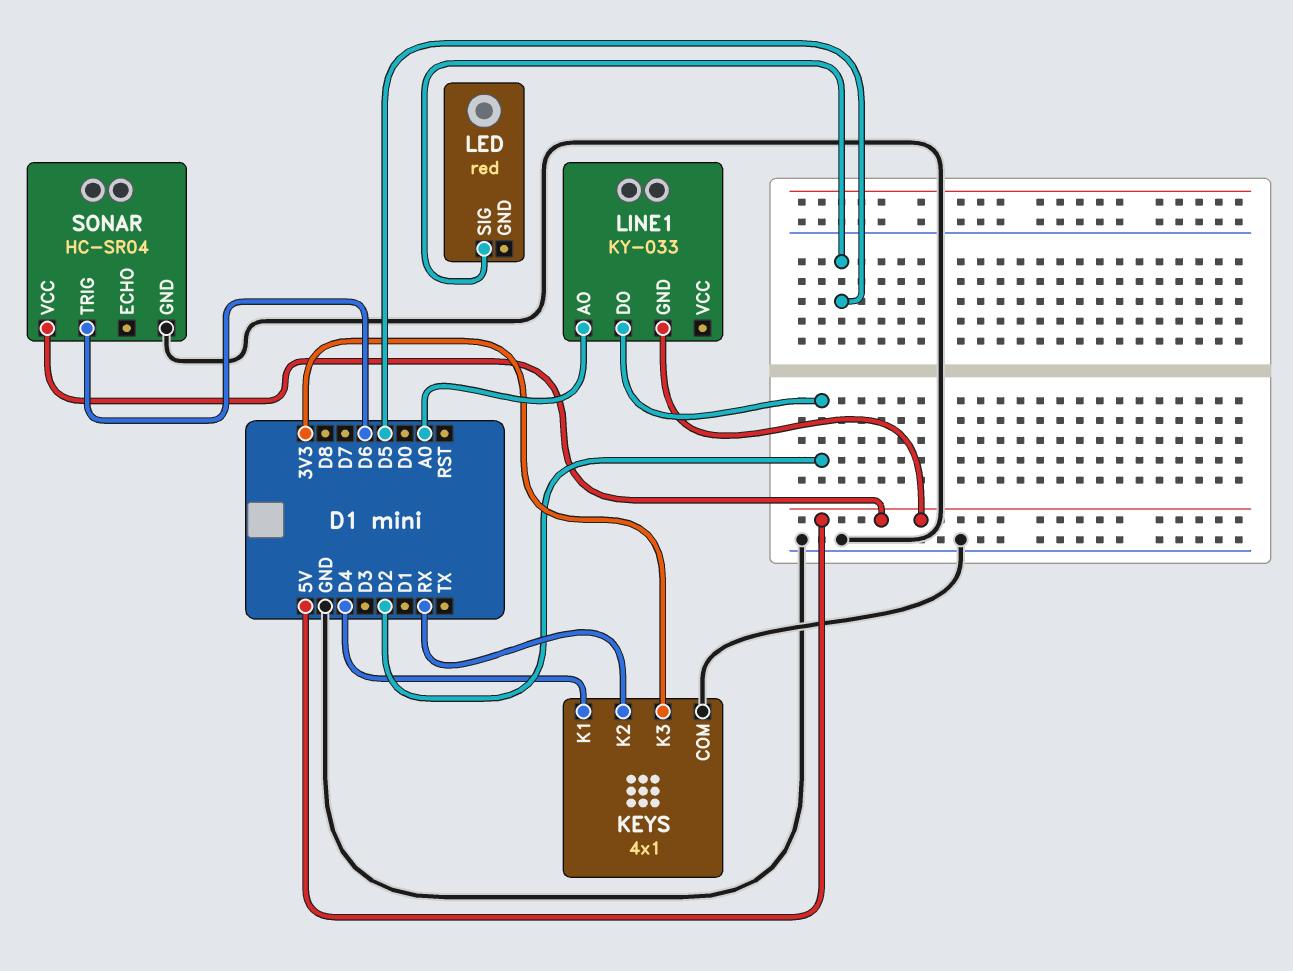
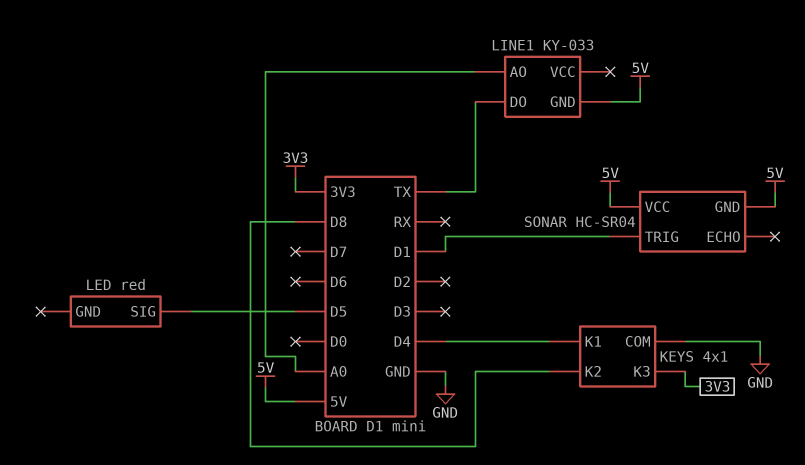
KEYS pin K2: RX -> D8
LINE1 pin DO: D2 -> TX
SONAR pin GND: GND -> 5V
SONAR pin TRIG: D6 -> D1

